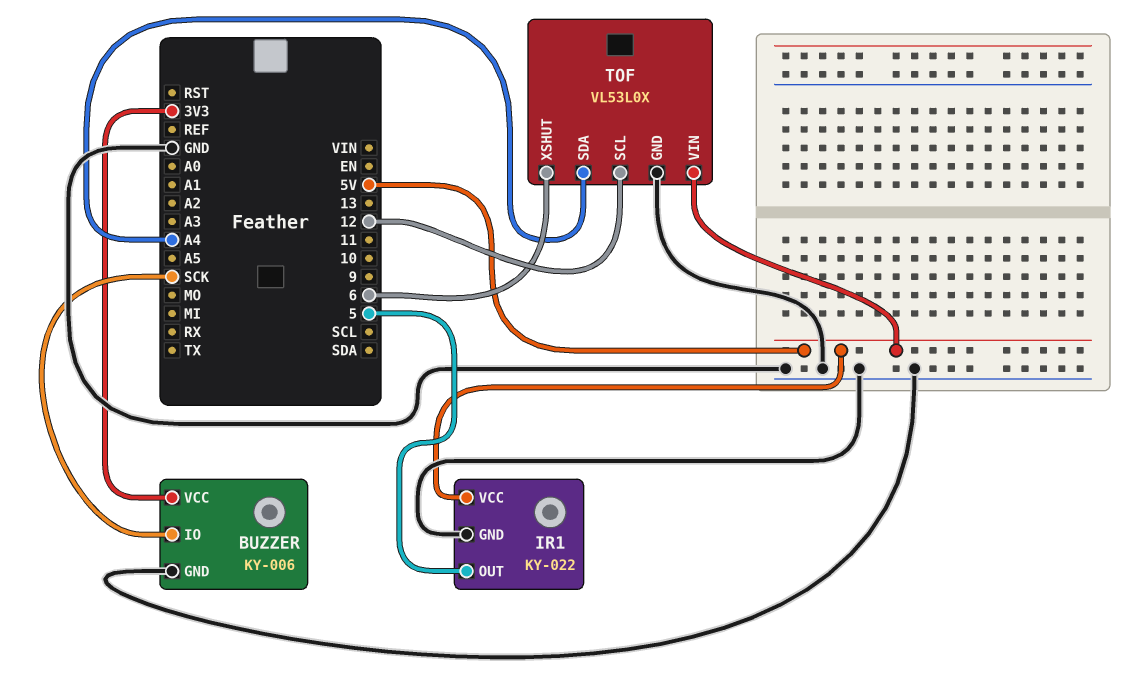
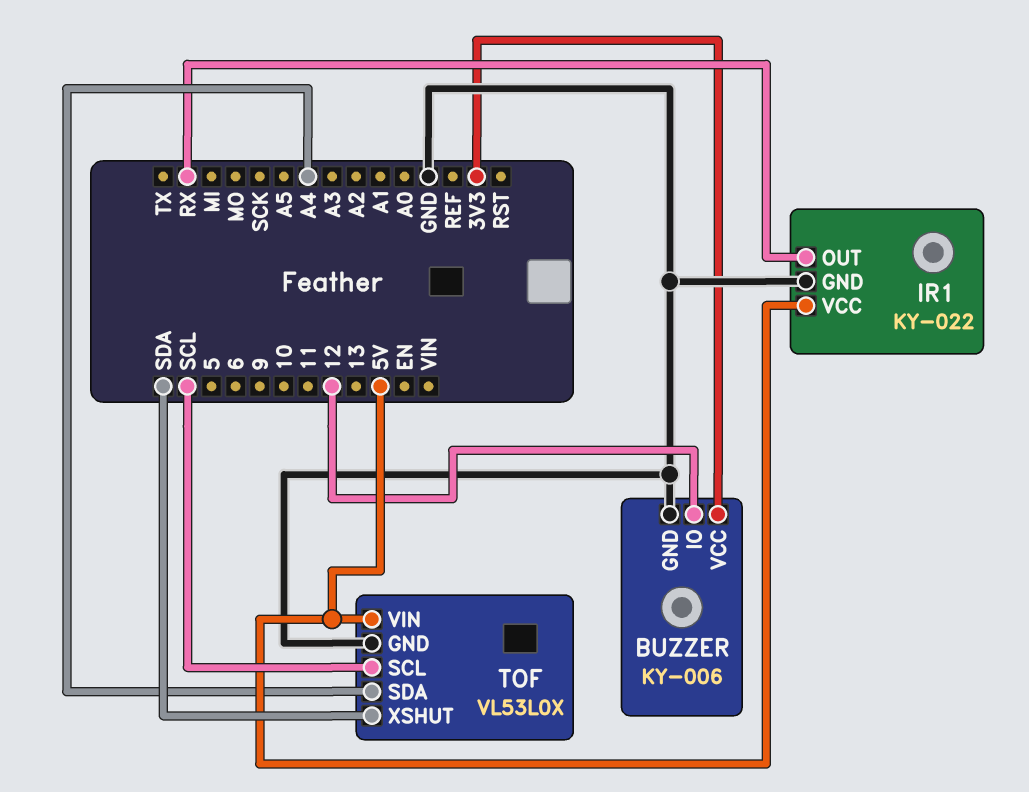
BUZZER pin IO: SCK -> 12
IR1 pin OUT: 5 -> RX
TOF pin SCL: 12 -> SCL
TOF pin XSHUT: 6 -> SDA

